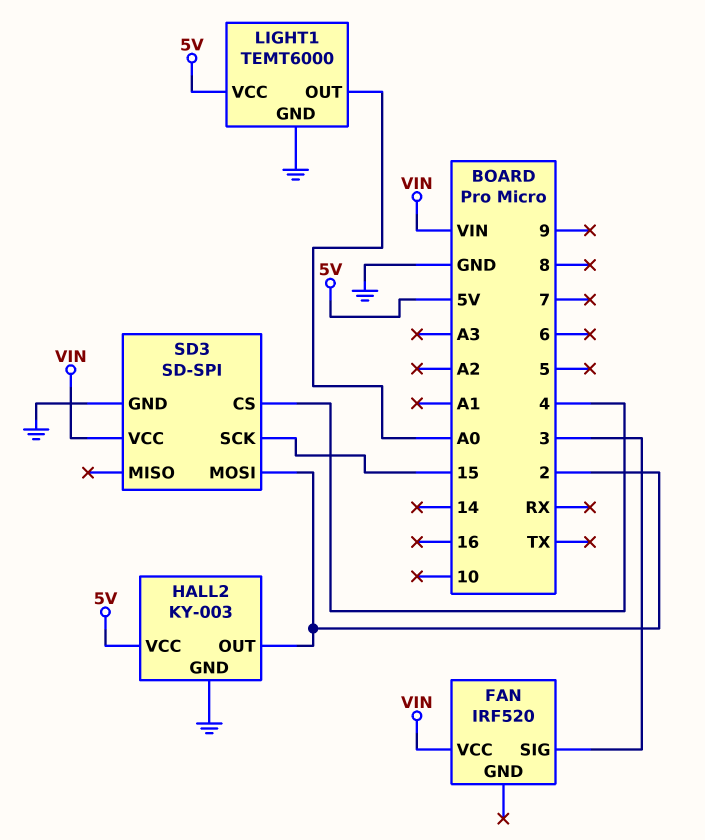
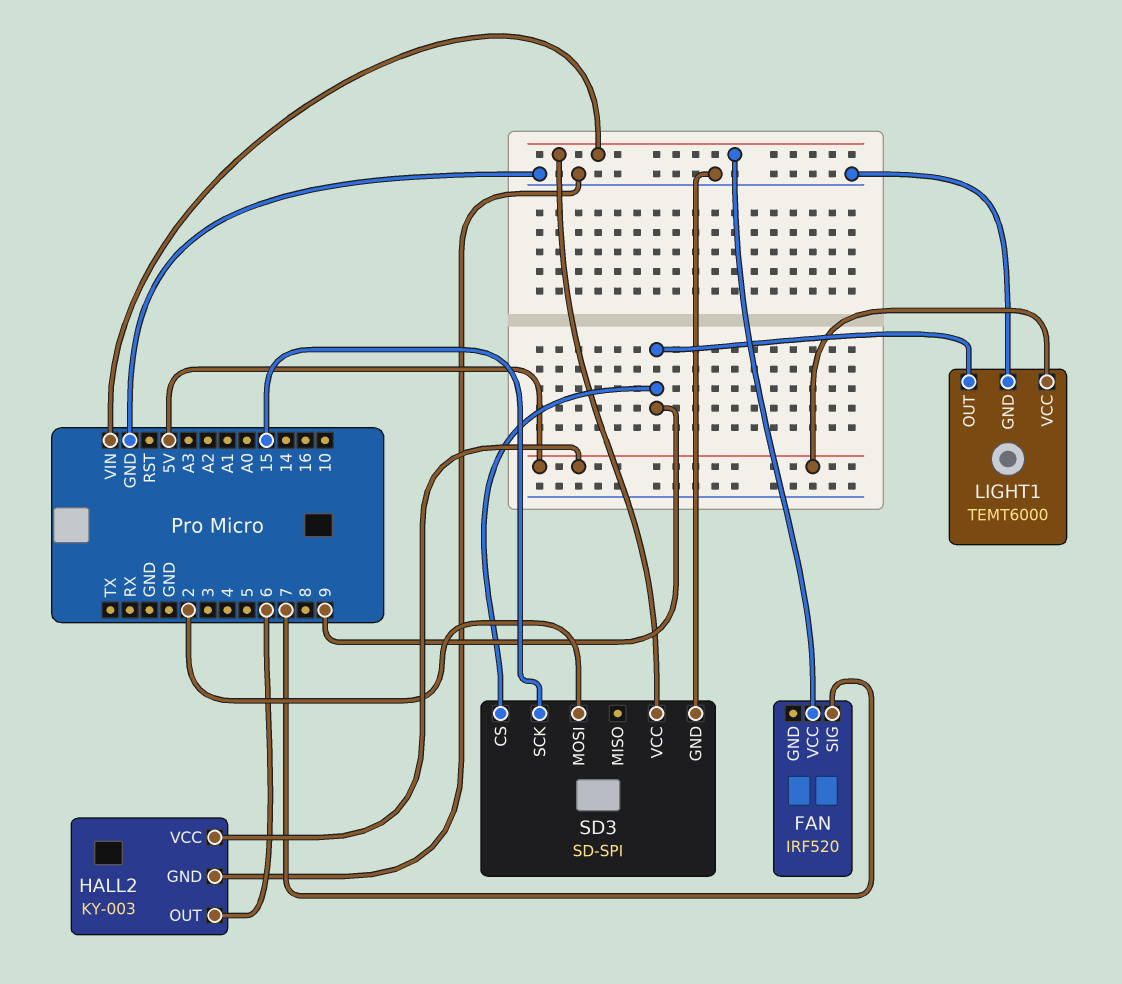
FAN pin SIG: 3 -> 7
HALL2 pin OUT: 2 -> 6
LIGHT1 pin OUT: A0 -> 9
SD3 pin CS: 4 -> 9

